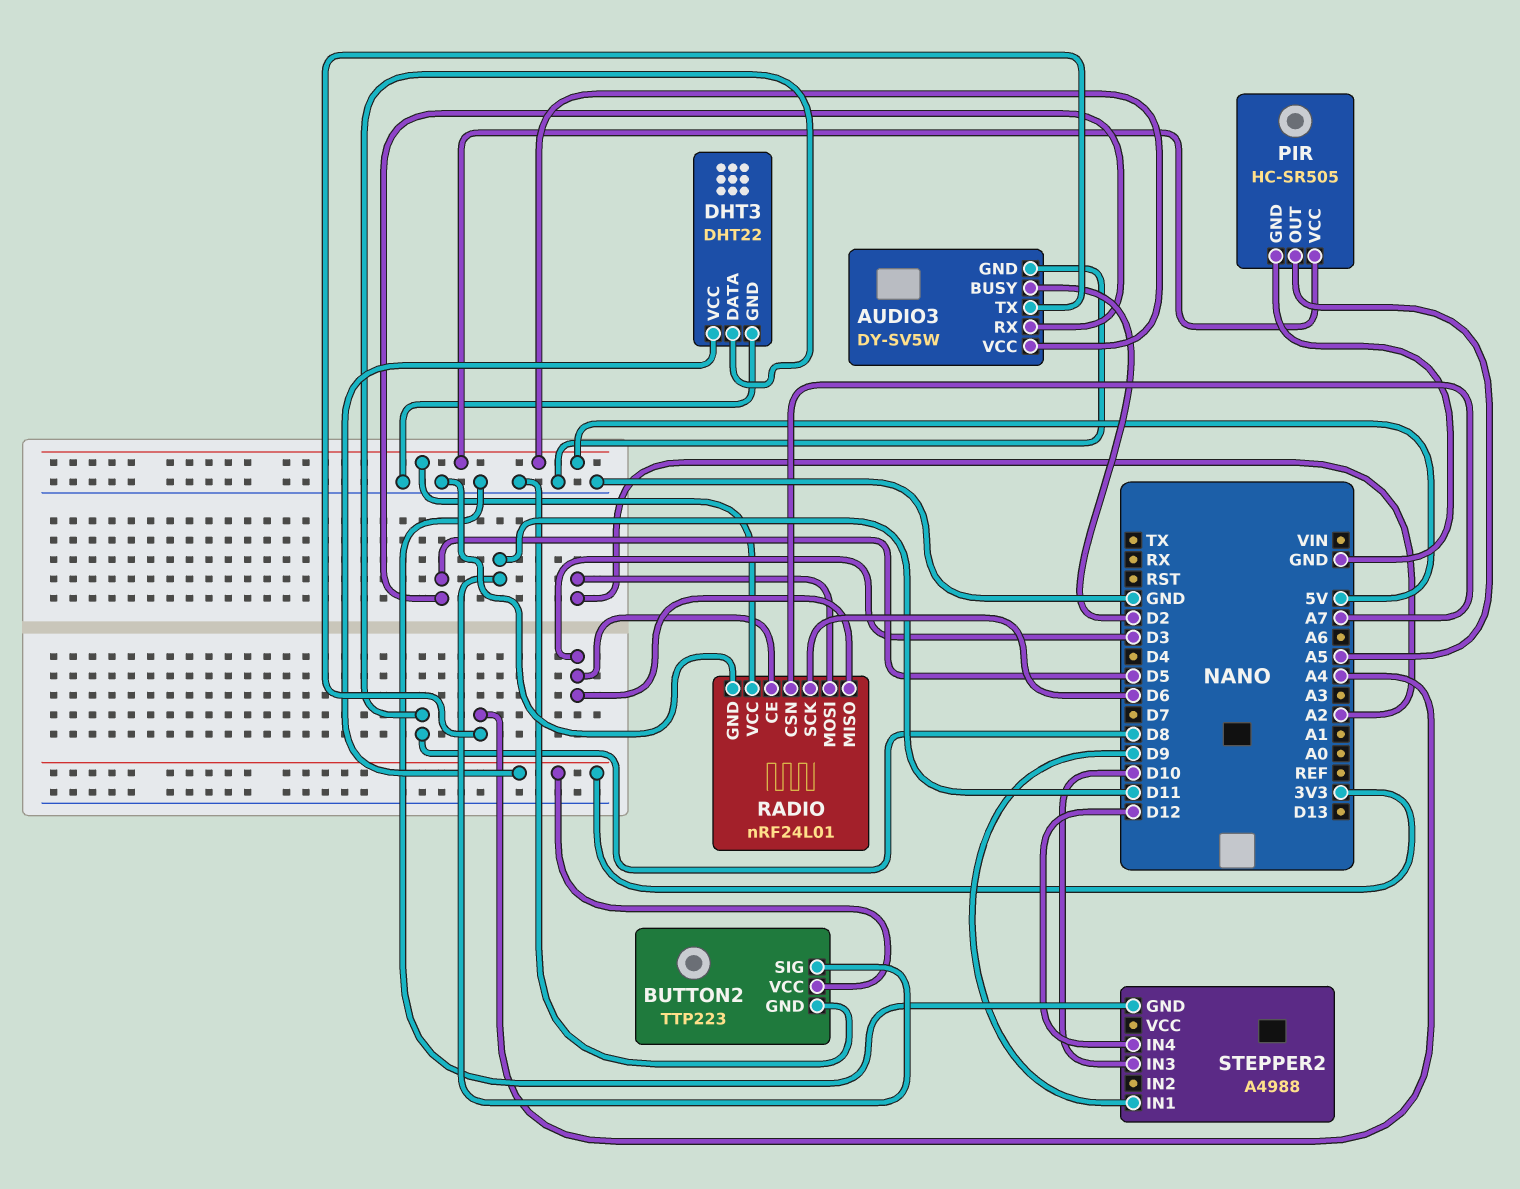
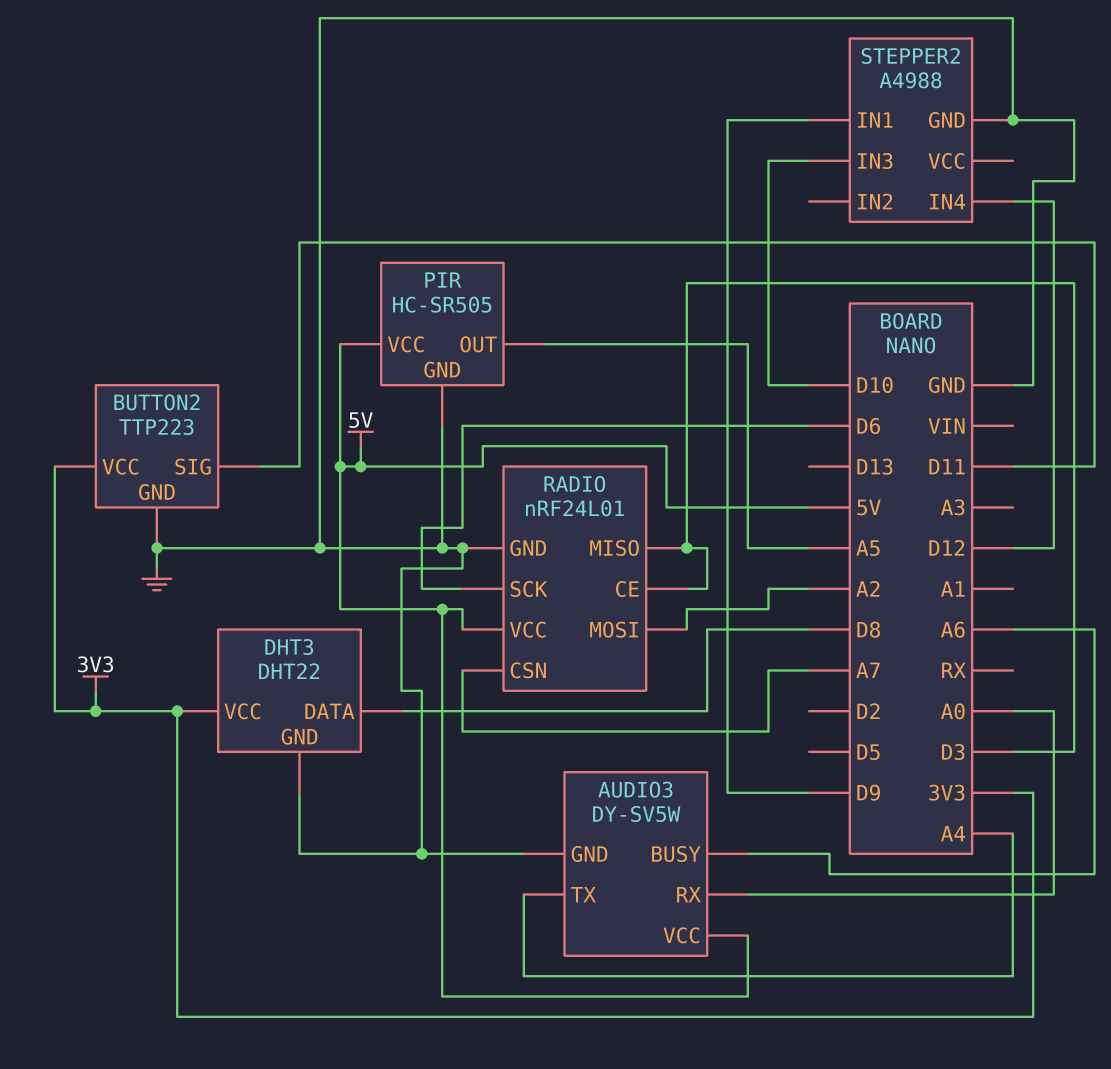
AUDIO3 pin BUSY: D2 -> A6
AUDIO3 pin RX: D5 -> A0

